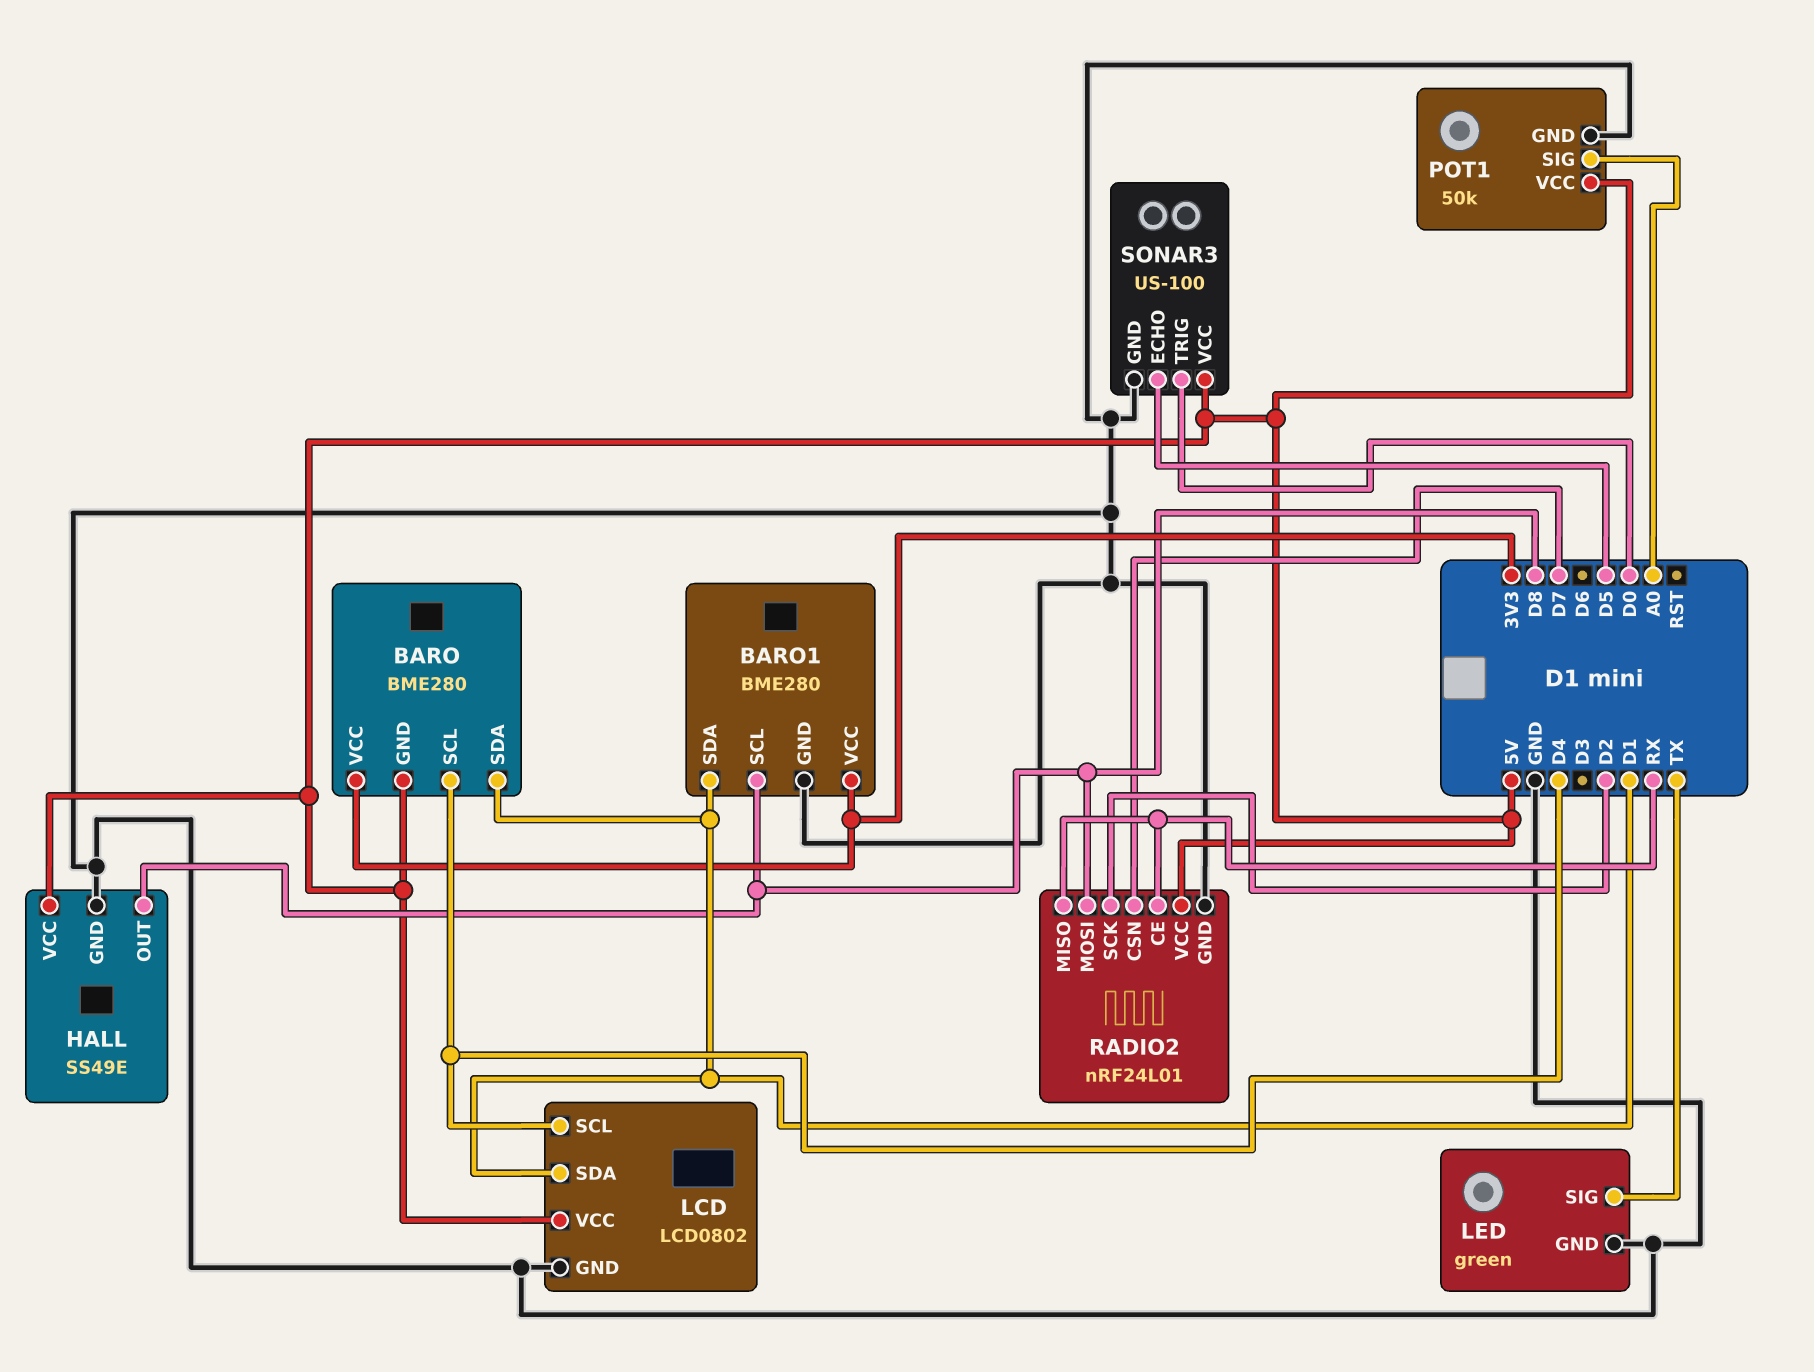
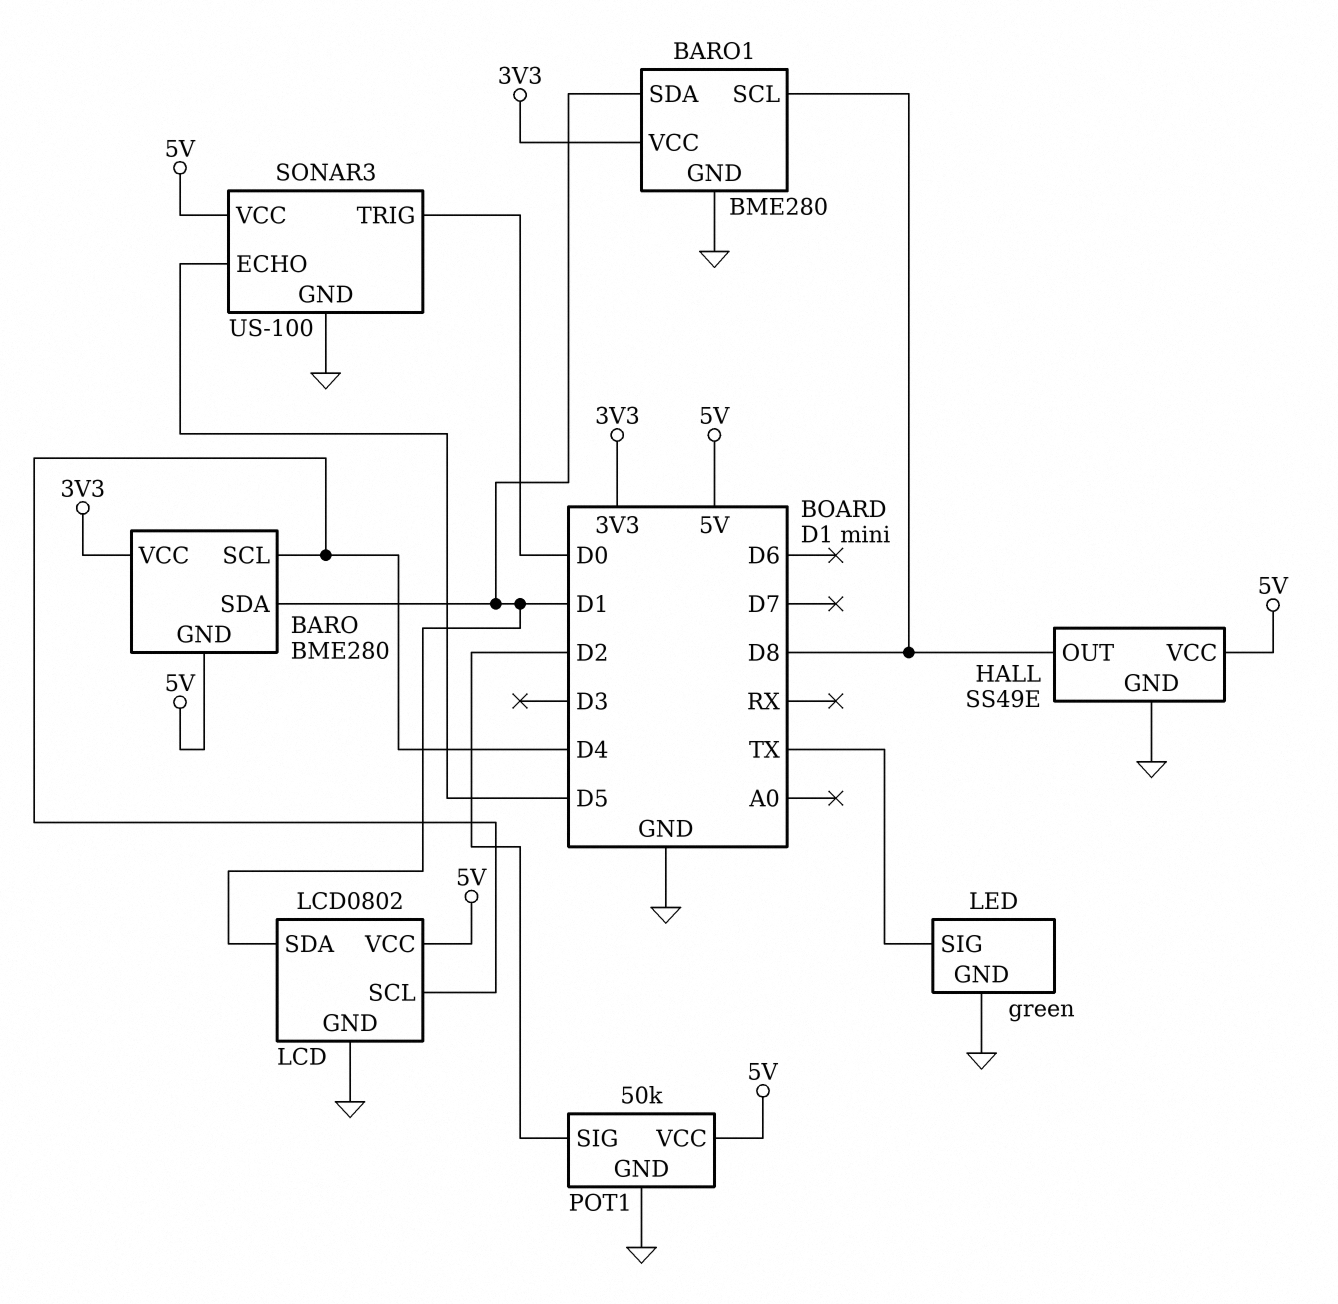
POT1 pin SIG: A0 -> D2
RADIO2: nRF24L01 -> none
RADIO2 pin CE: RX -> none
RADIO2 pin CSN: D7 -> none
RADIO2 pin GND: GND -> none
RADIO2 pin MISO: RX -> none
RADIO2 pin MOSI: D8 -> none
RADIO2 pin SCK: D2 -> none
RADIO2 pin VCC: 5V -> none

